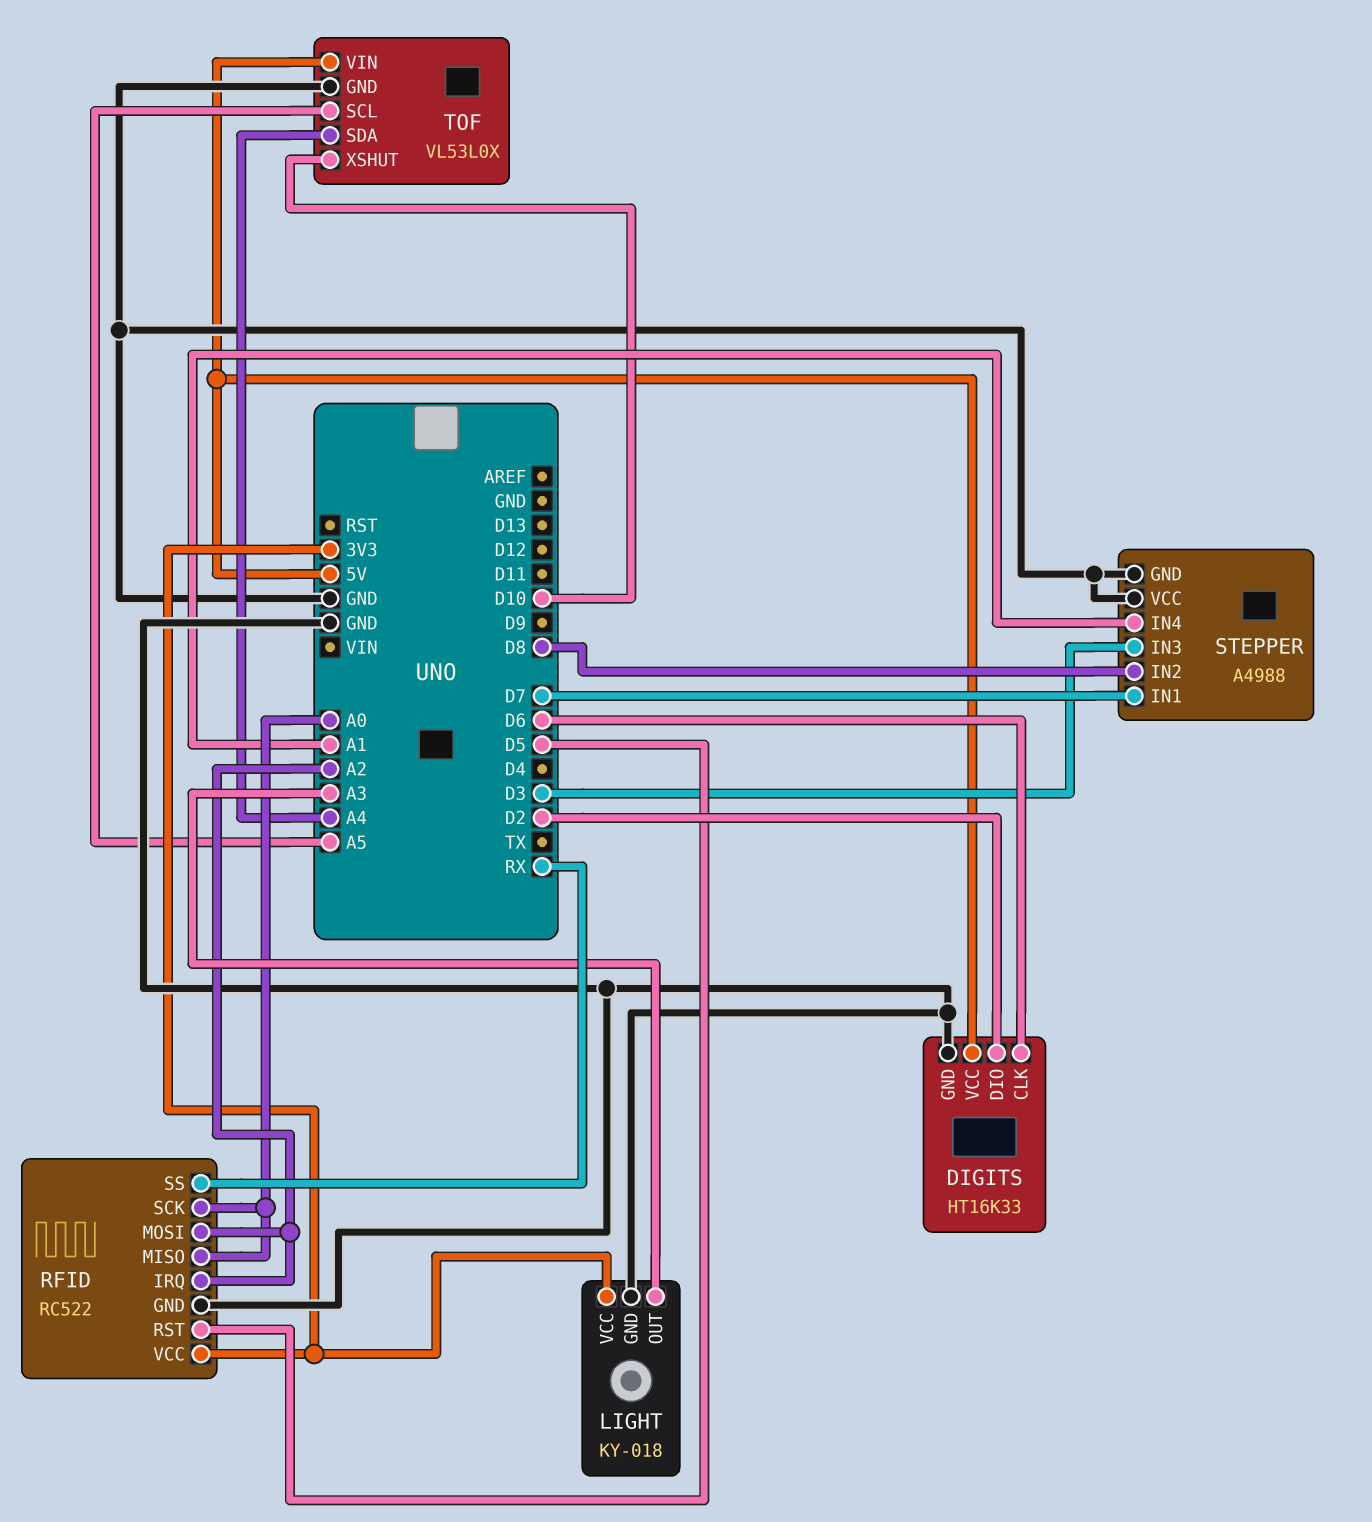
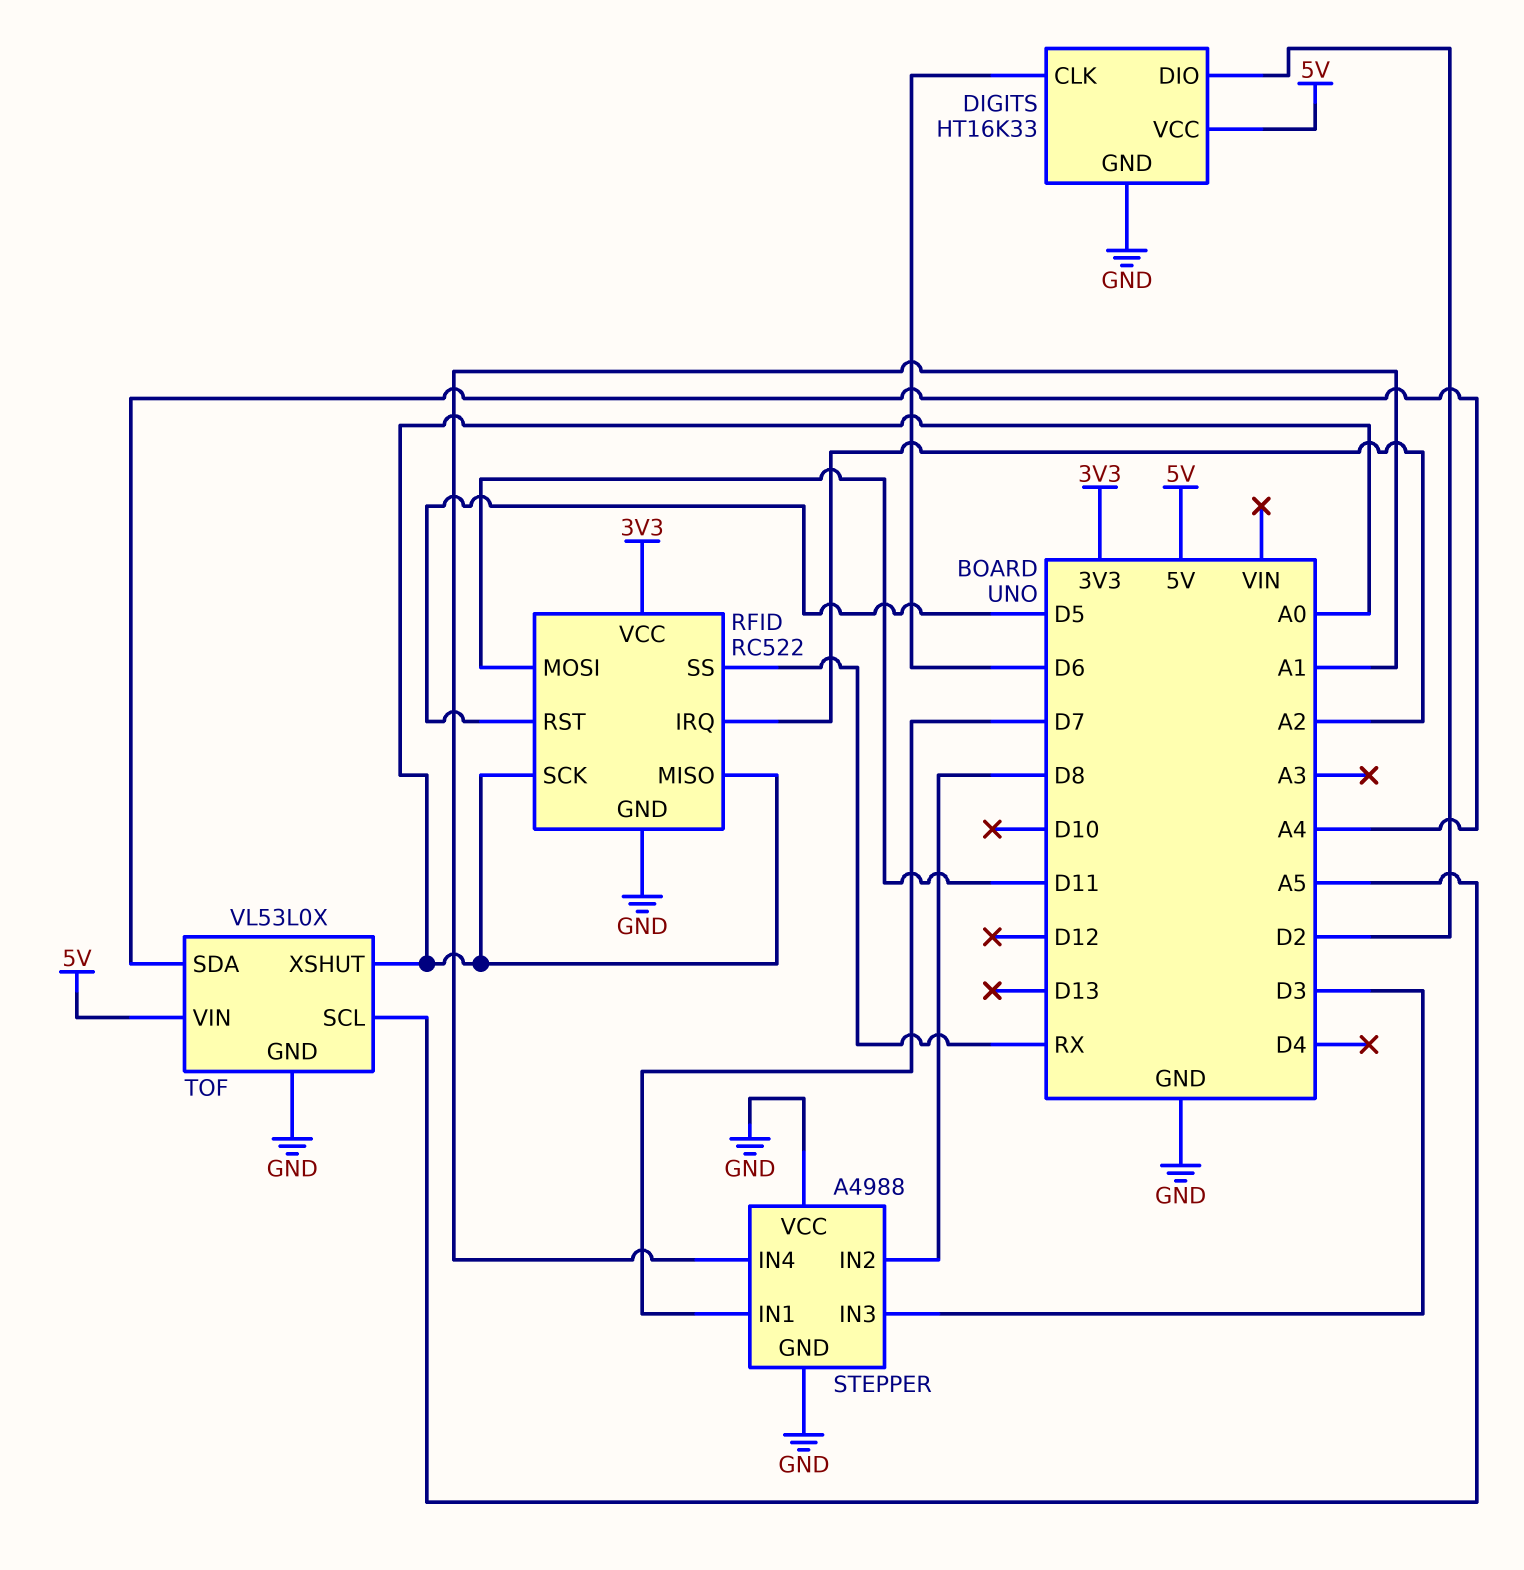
LIGHT: KY-018 -> none
LIGHT pin GND: GND -> none
LIGHT pin OUT: A3 -> none
LIGHT pin VCC: 3V3 -> none
RFID pin MOSI: A2 -> D11
TOF pin XSHUT: D10 -> A0

